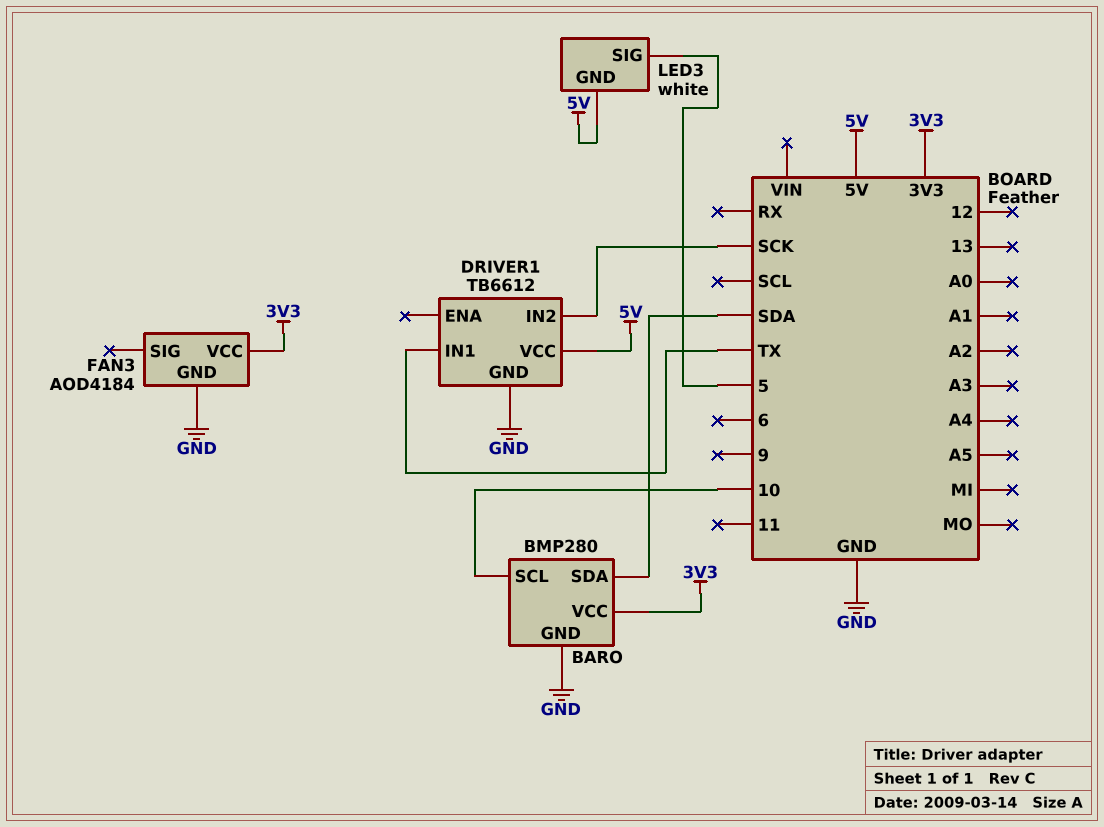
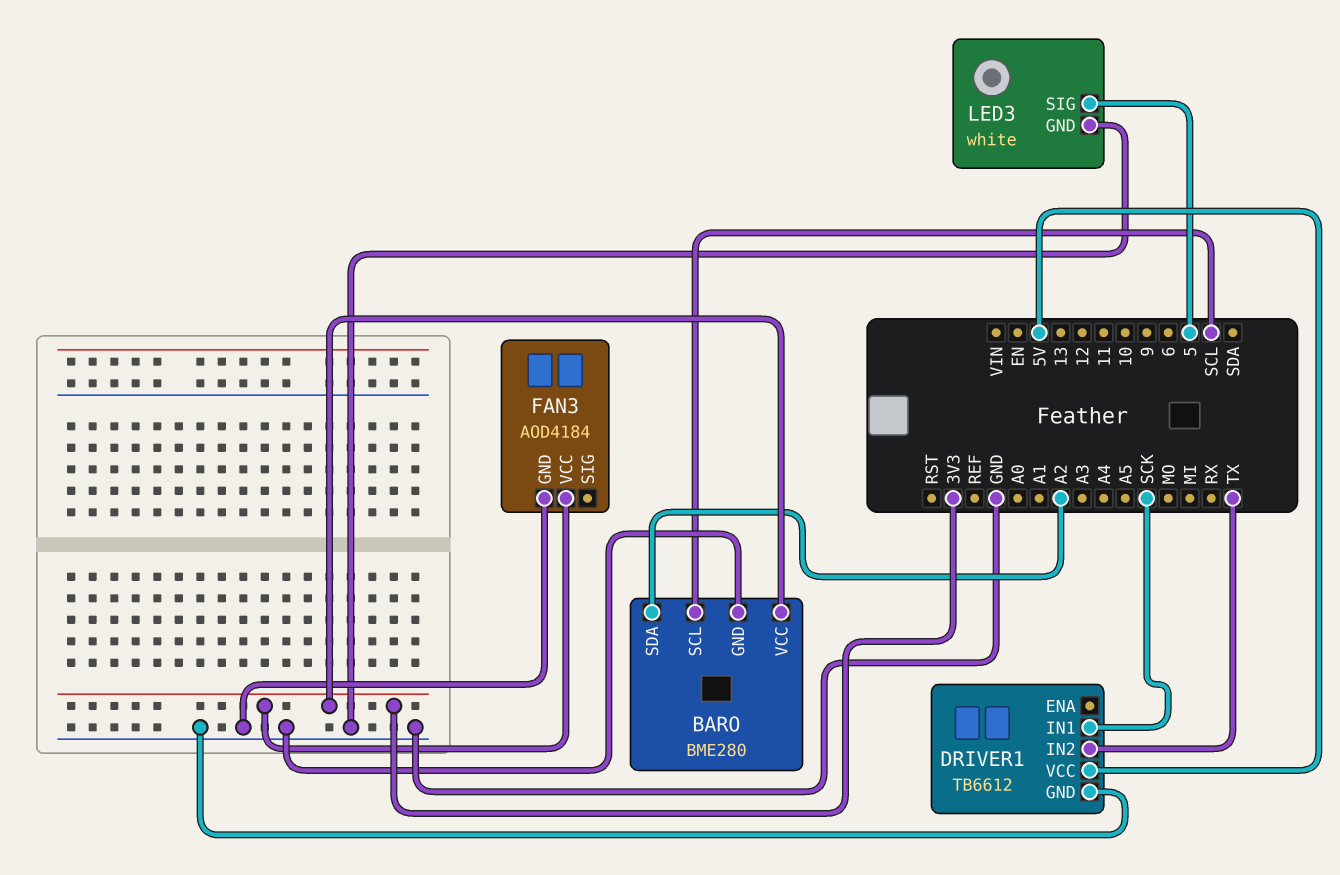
BARO: BMP280 -> BME280
BARO pin SCL: 10 -> SCL
BARO pin SDA: SDA -> A2
DRIVER1 pin IN1: TX -> SCK
DRIVER1 pin IN2: SCK -> TX
LED3 pin GND: 5V -> GND

